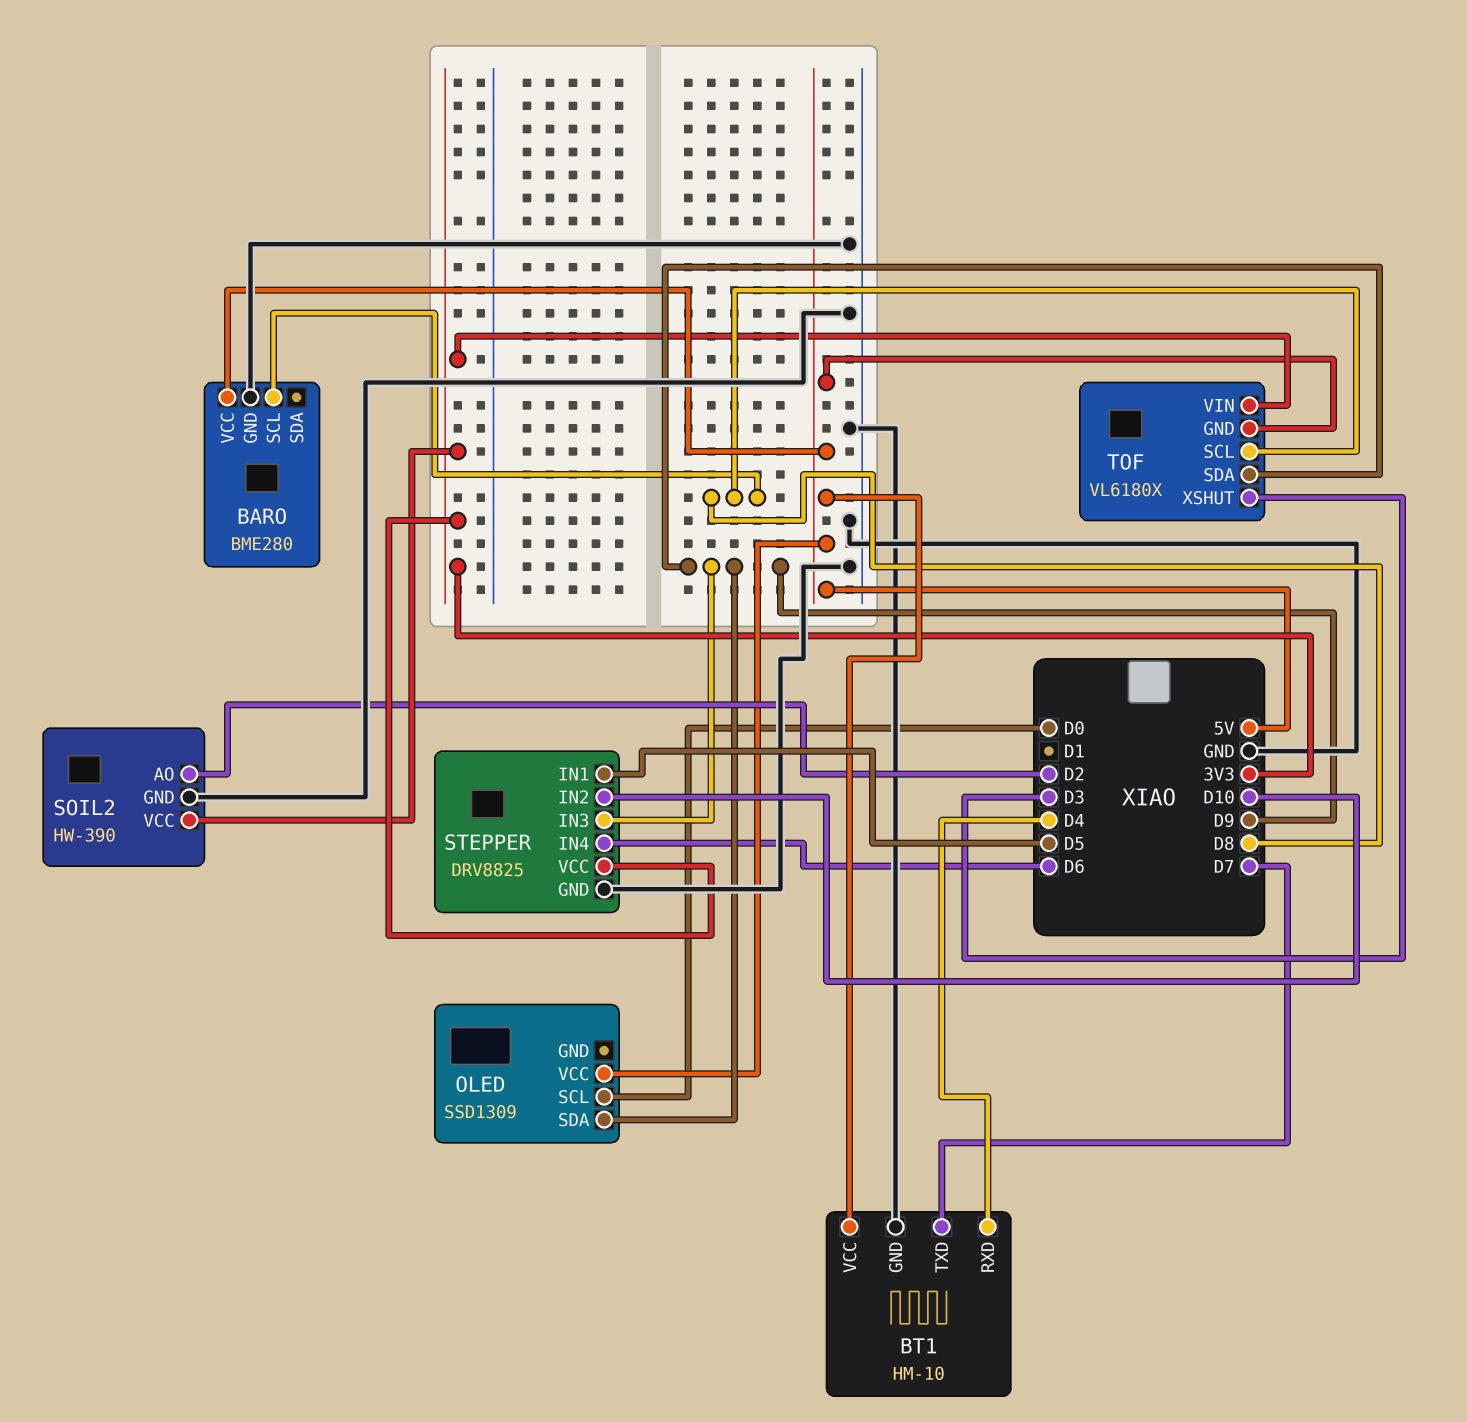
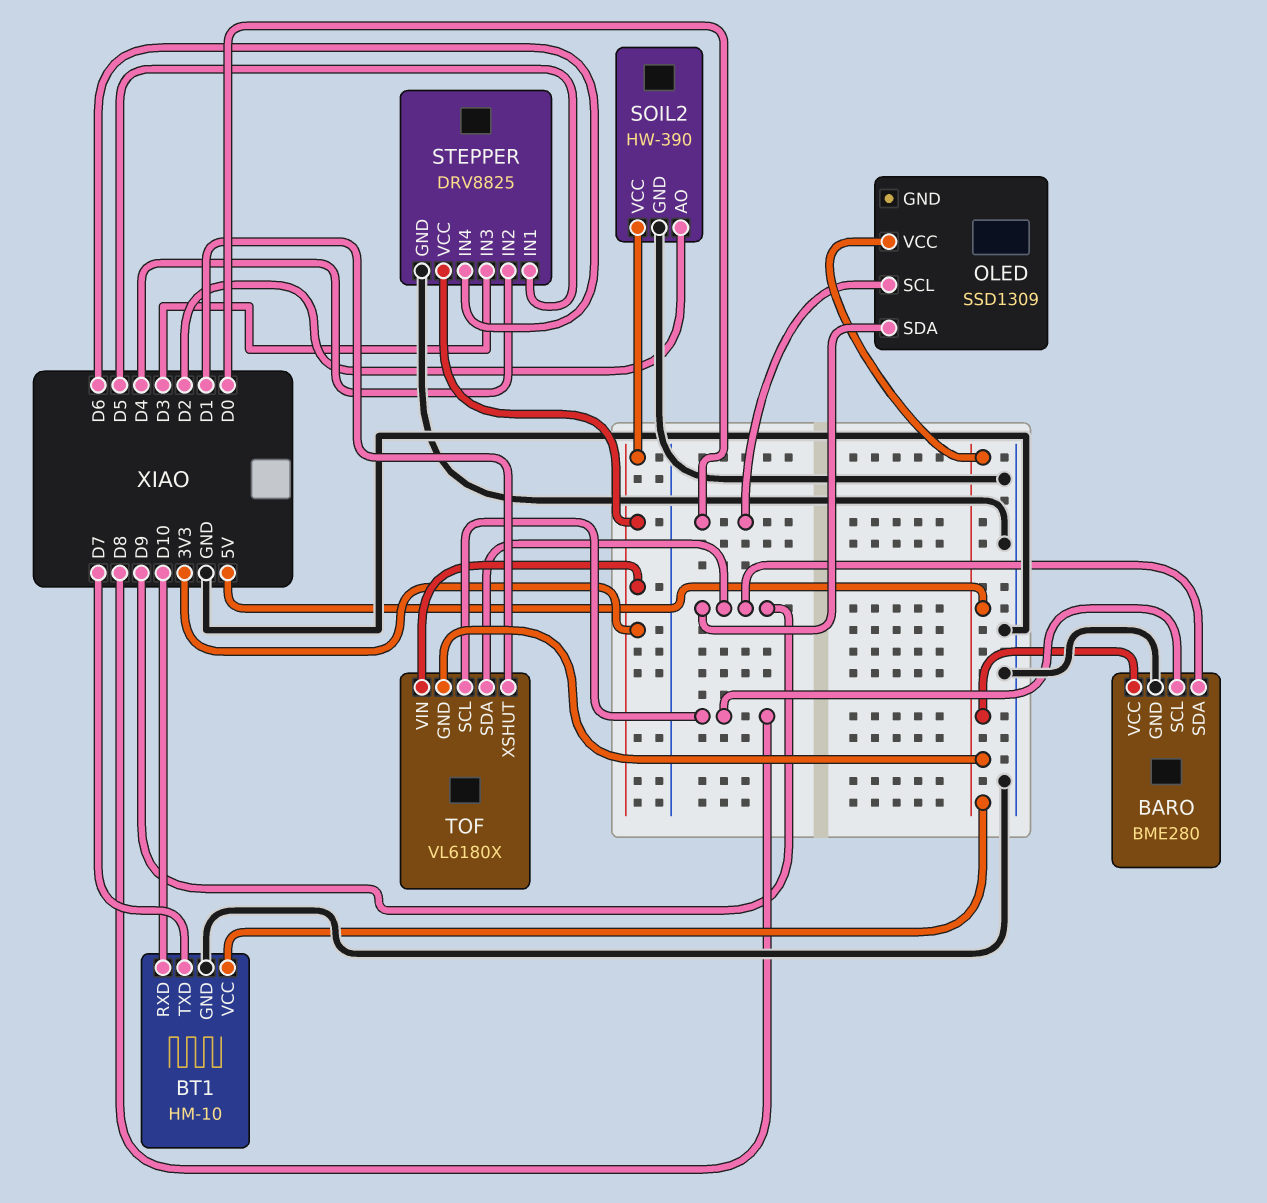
BARO pin SDA: none -> D9
BT1 pin RXD: D4 -> D10
STEPPER pin IN2: D10 -> D4
STEPPER pin IN3: D9 -> D3
TOF pin XSHUT: D3 -> D1

